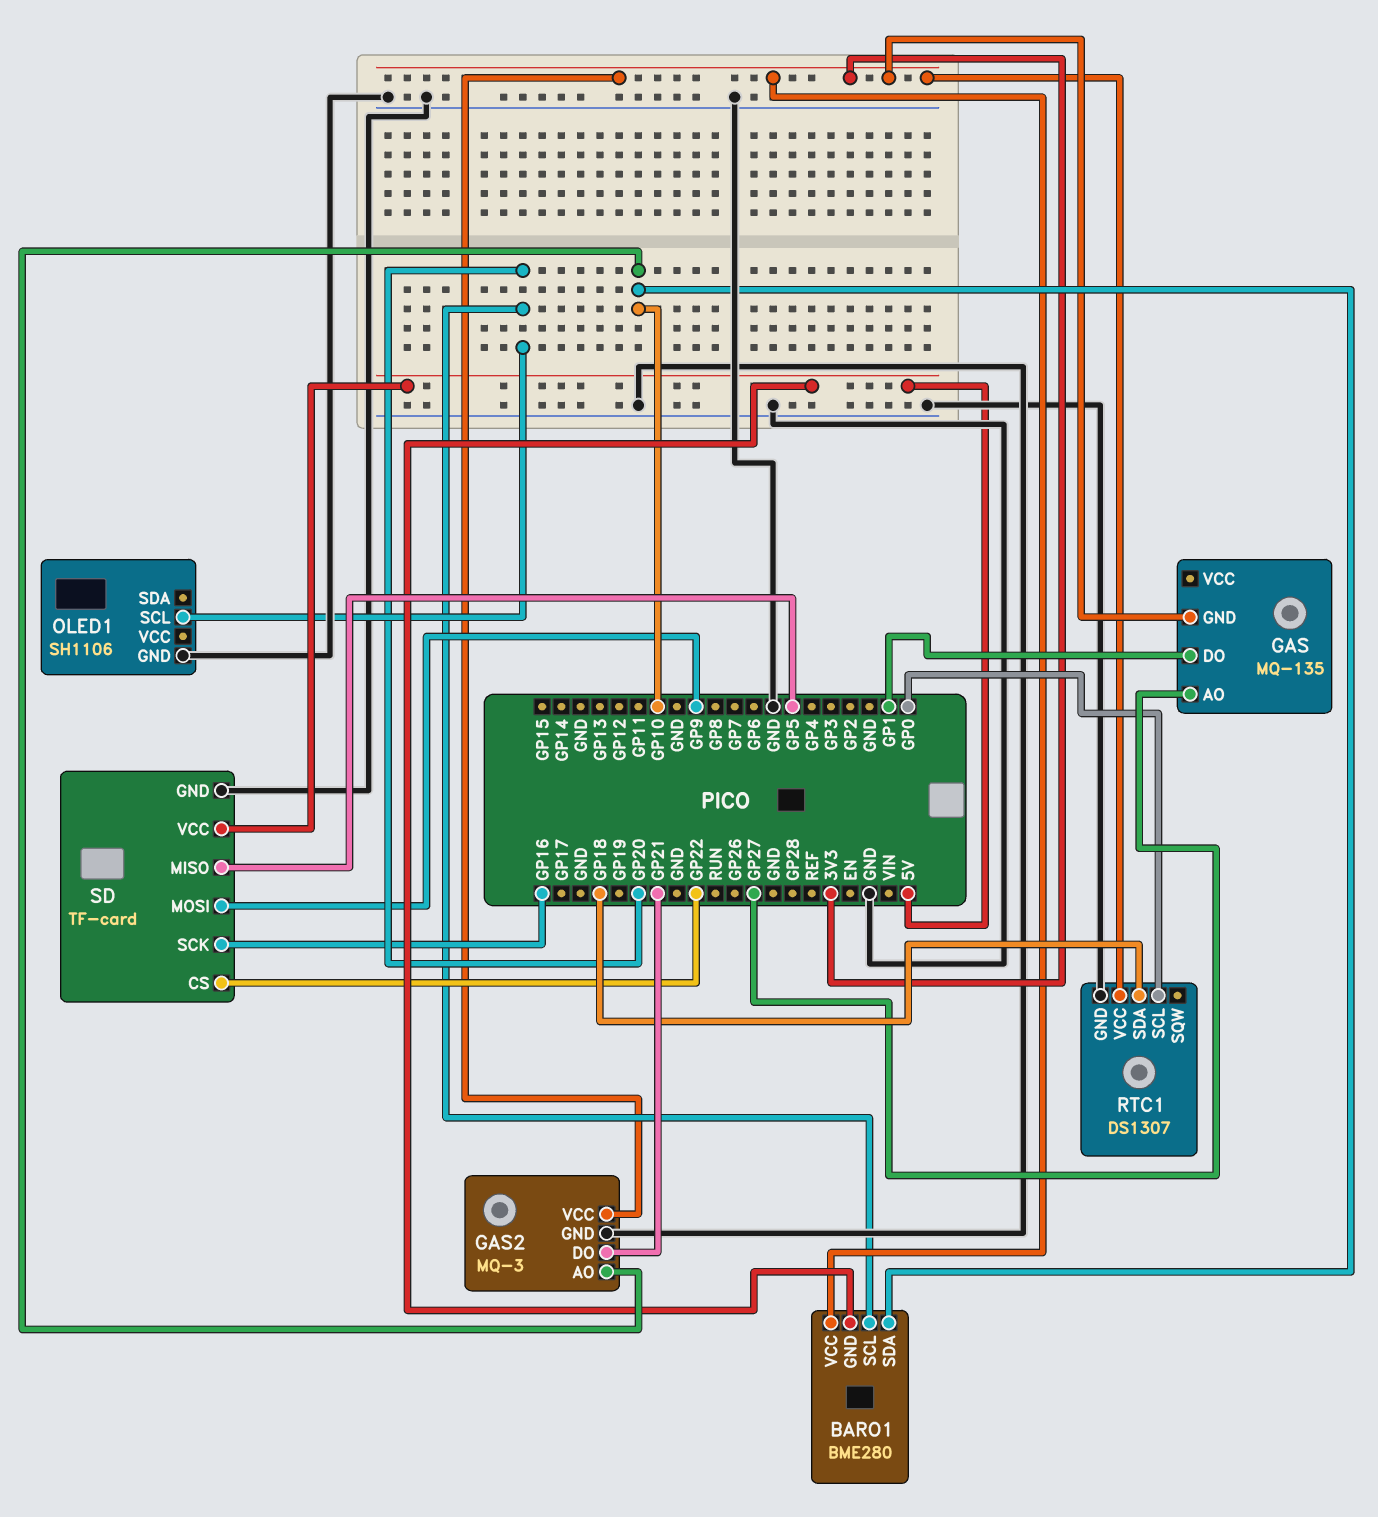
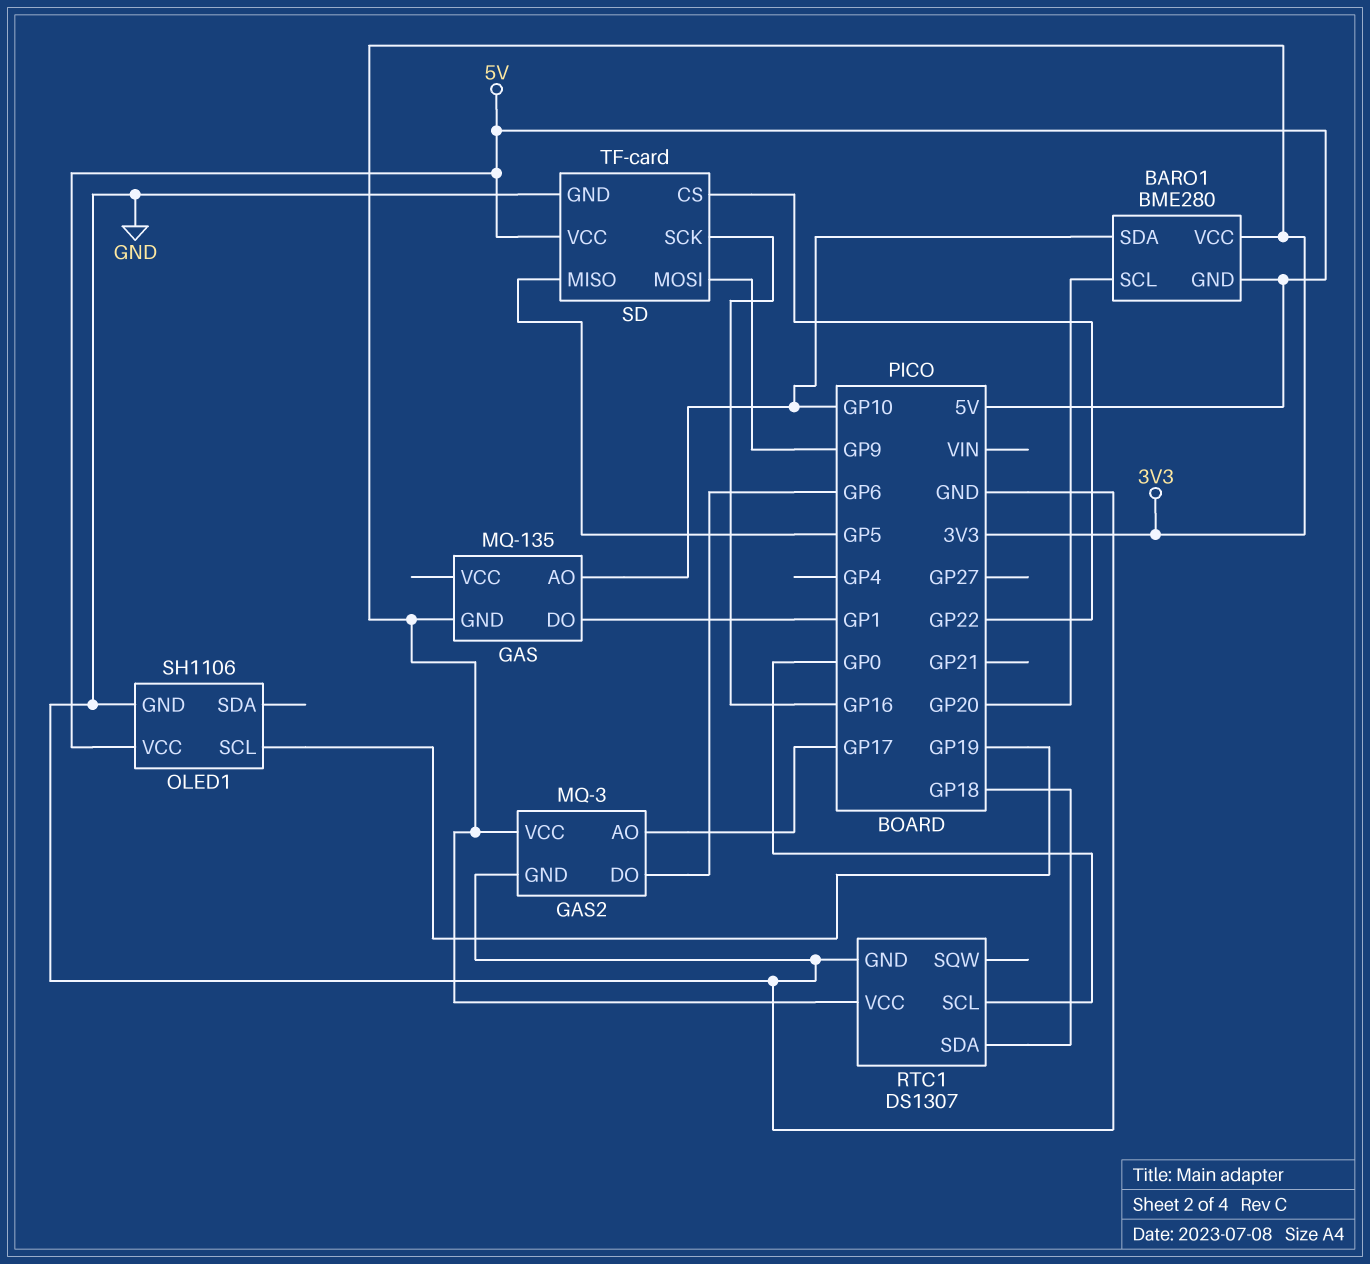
GAS pin AO: GP27 -> GP10
GAS2 pin AO: GP10 -> GP17
GAS2 pin DO: GP21 -> GP6
OLED1 pin SCL: GP20 -> GP19
OLED1 pin VCC: none -> 5V

